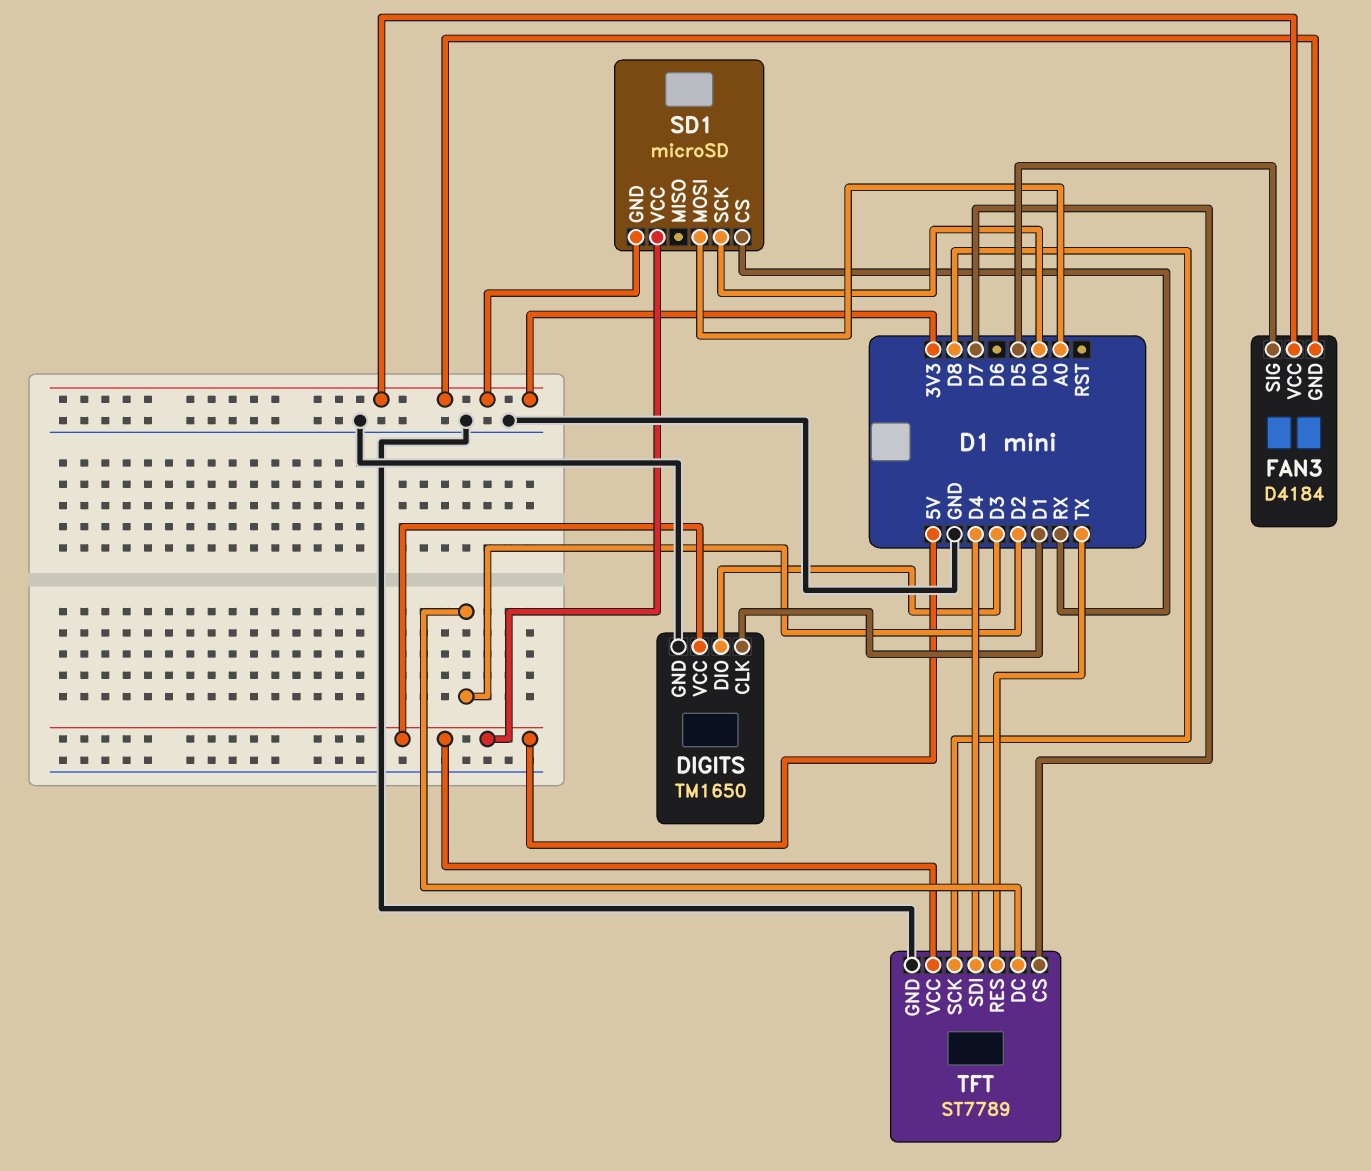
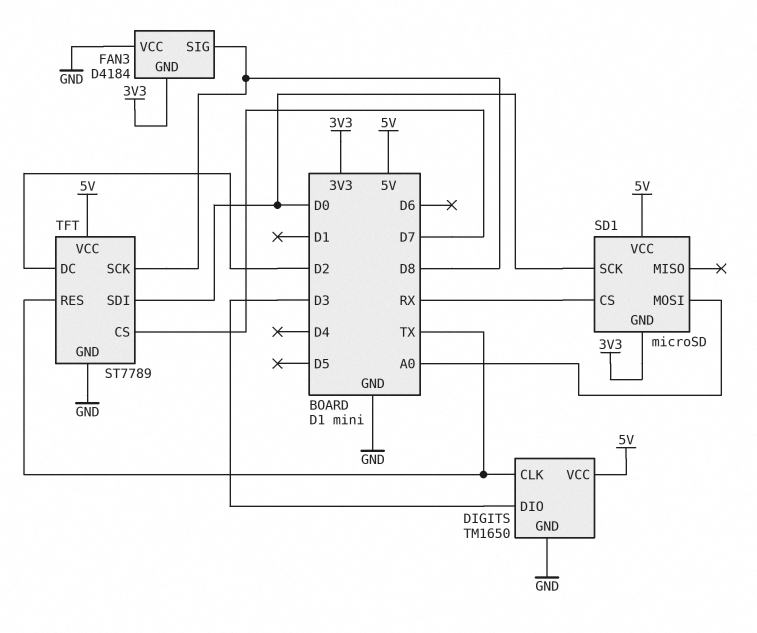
DIGITS pin CLK: D1 -> TX
FAN3 pin SIG: D5 -> D8
FAN3 pin VCC: 3V3 -> GND
TFT pin SDI: D4 -> D0

